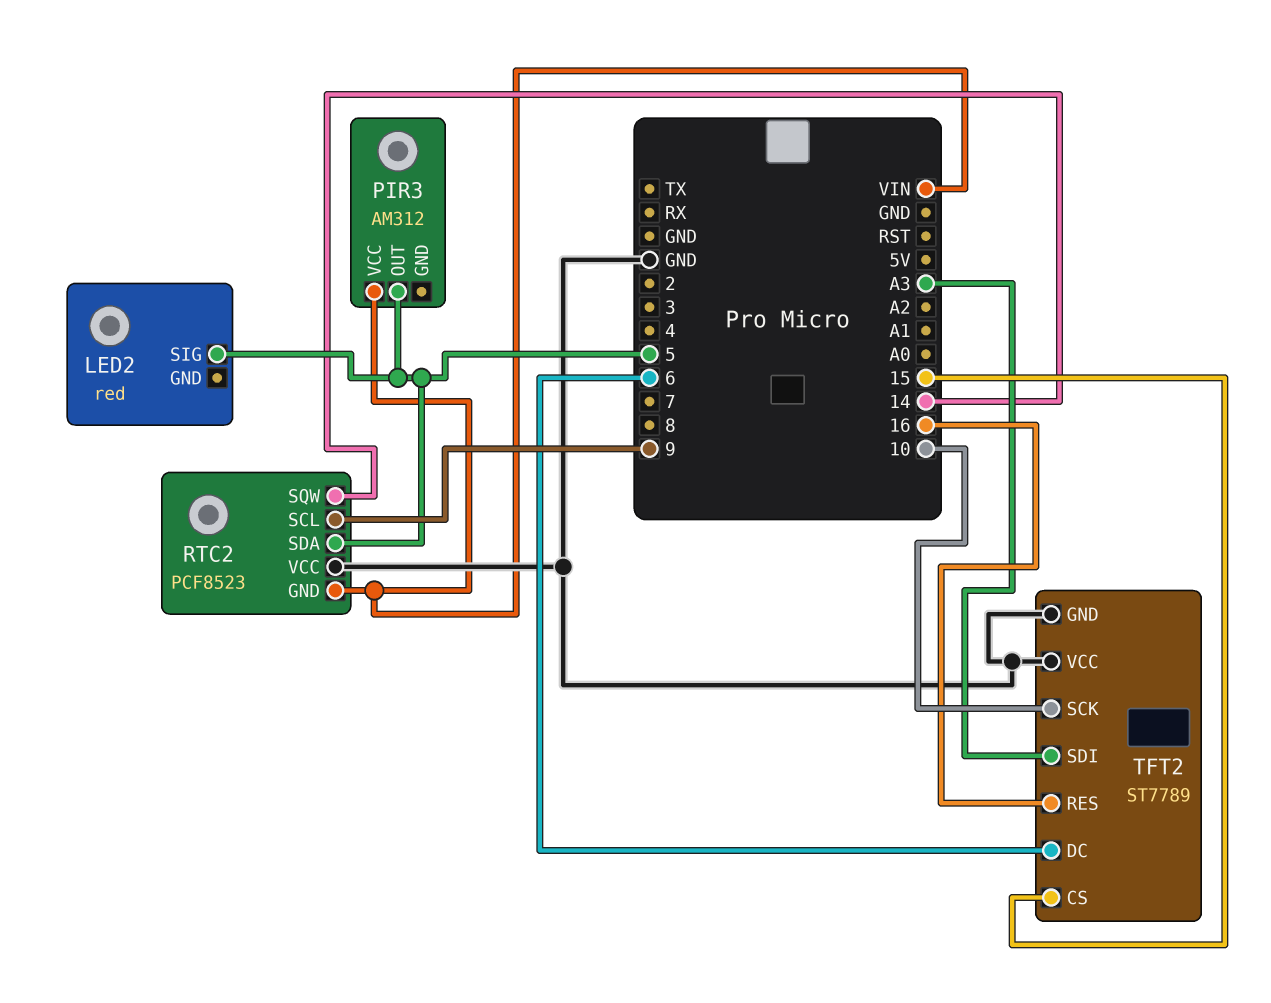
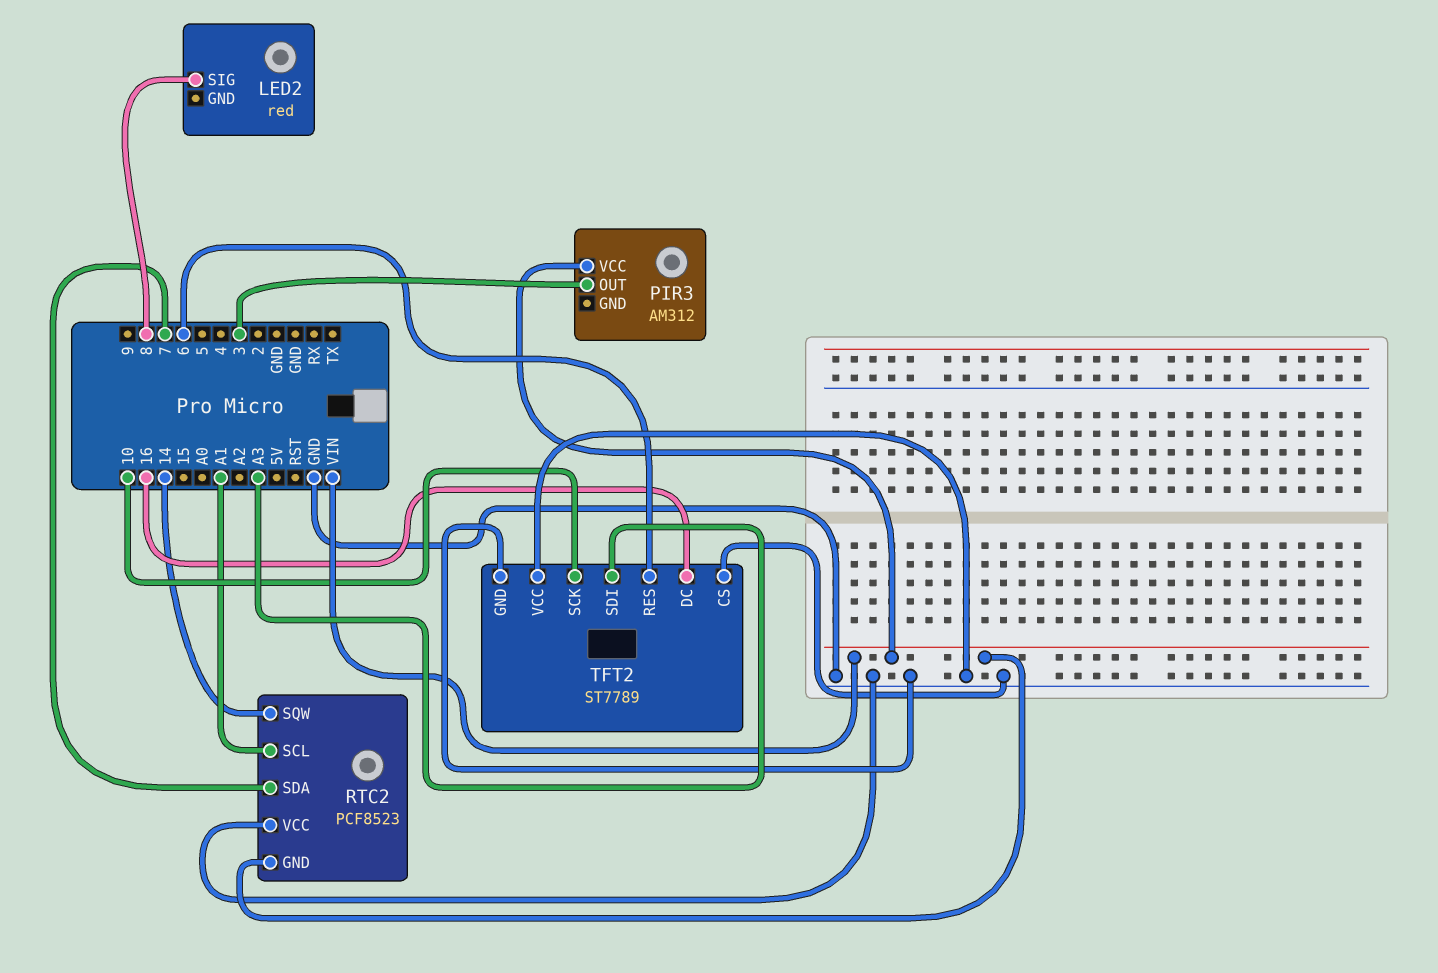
LED2 pin SIG: 5 -> 8
PIR3 pin OUT: 5 -> 3
RTC2 pin SCL: 9 -> A1
RTC2 pin SDA: 5 -> 7
TFT2 pin CS: 15 -> GND
TFT2 pin DC: 6 -> 16
TFT2 pin RES: 16 -> 6

